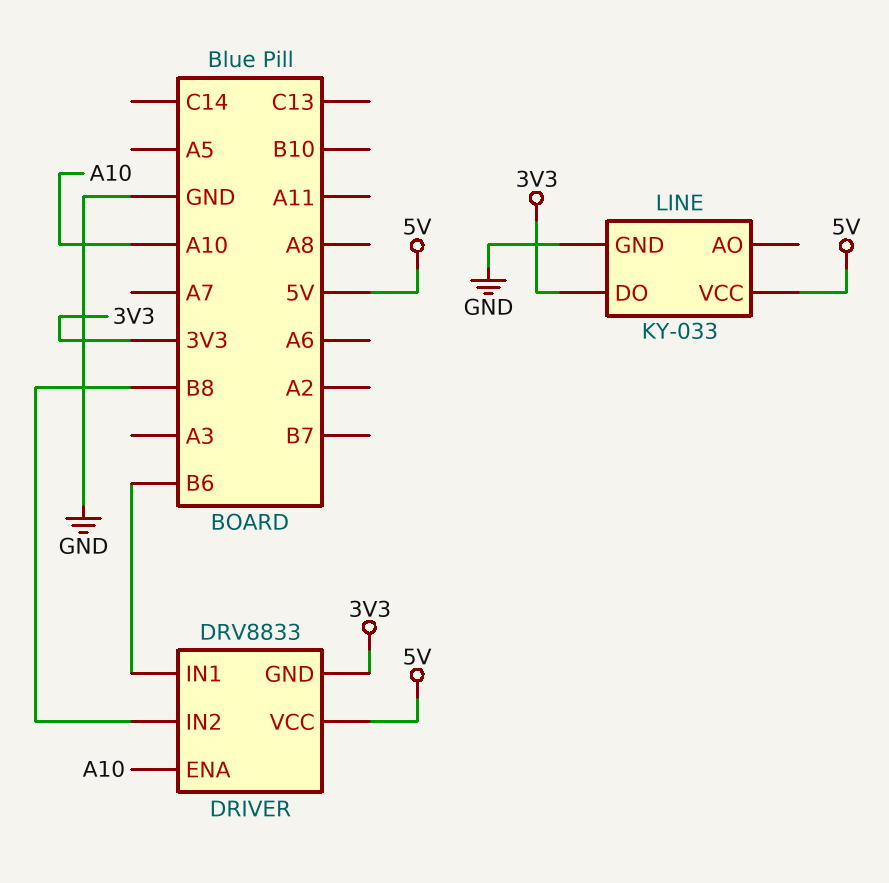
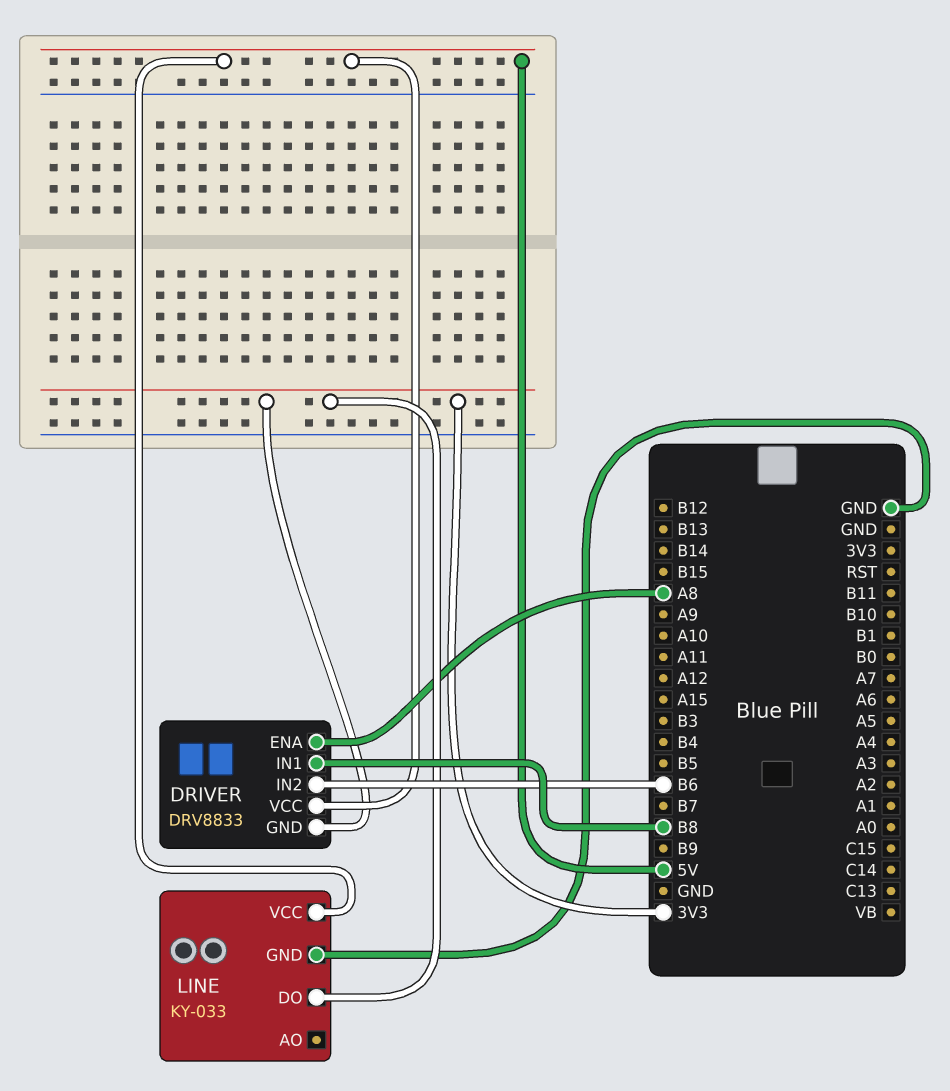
DRIVER pin ENA: A10 -> A8
DRIVER pin IN1: B6 -> B8
DRIVER pin IN2: B8 -> B6

